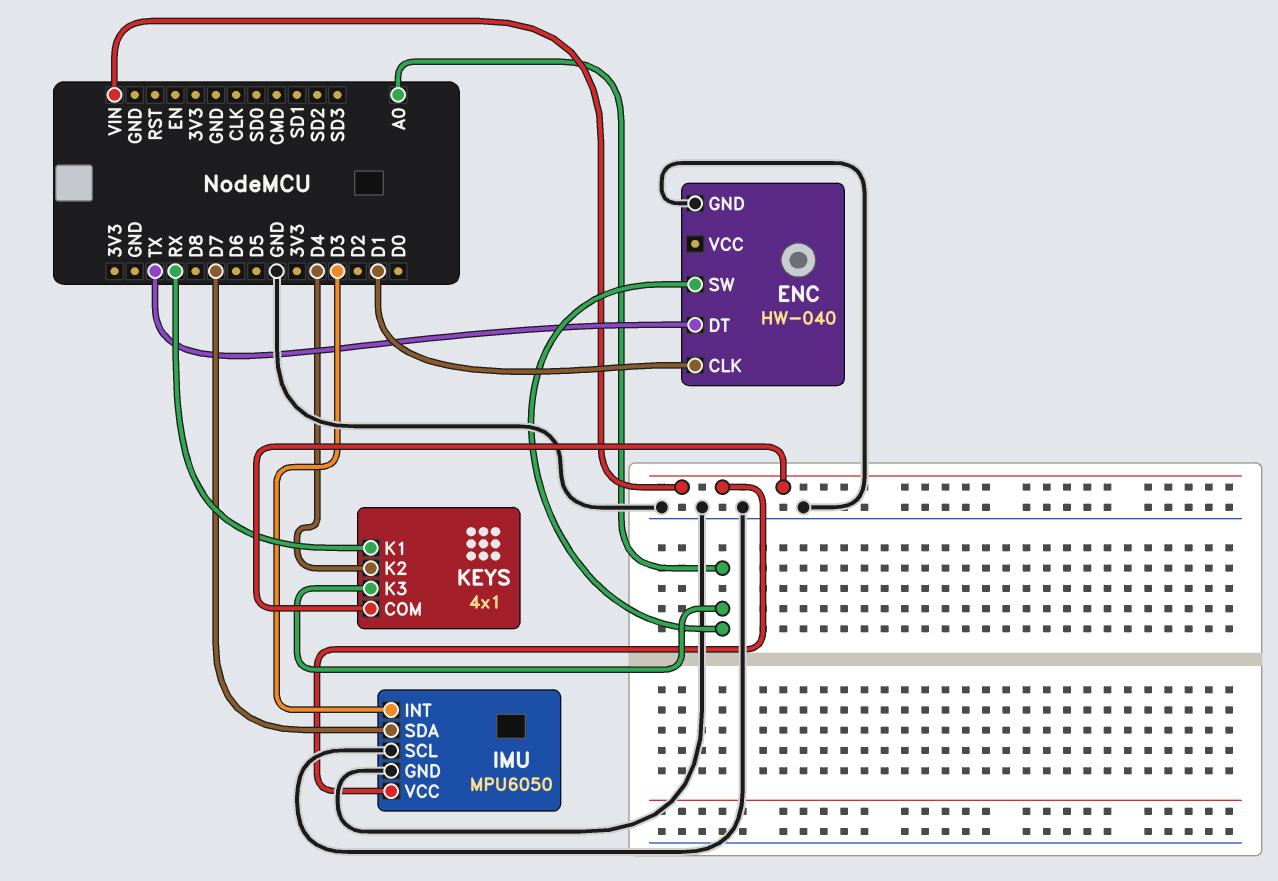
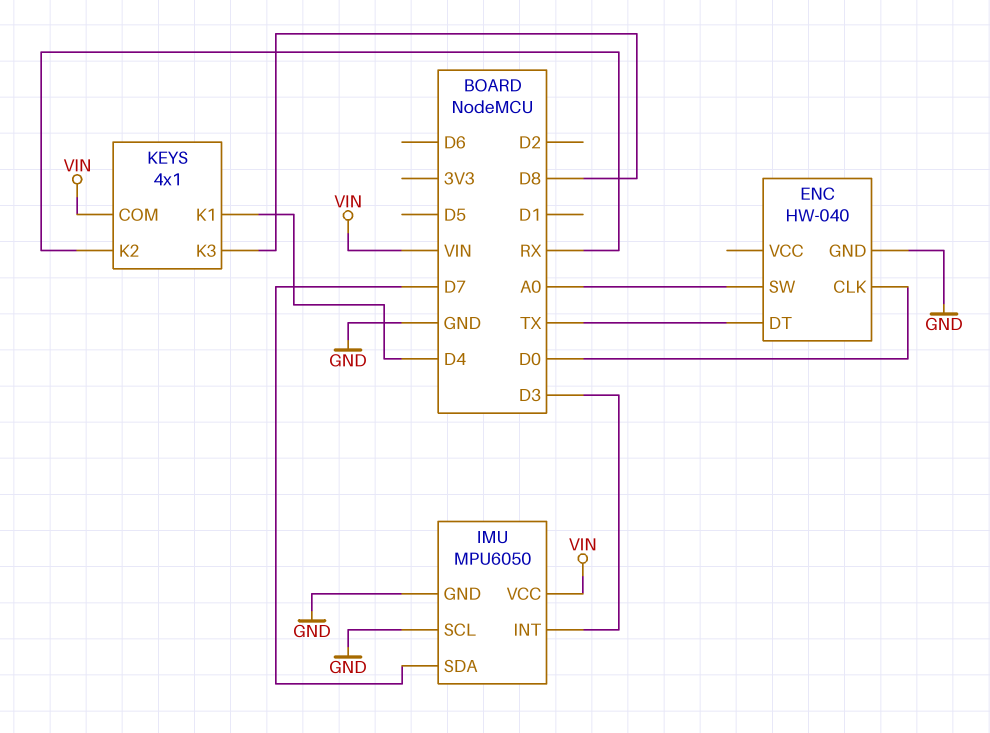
ENC pin CLK: D1 -> D0
KEYS pin K1: RX -> D4
KEYS pin K2: D4 -> RX
KEYS pin K3: A0 -> D8

